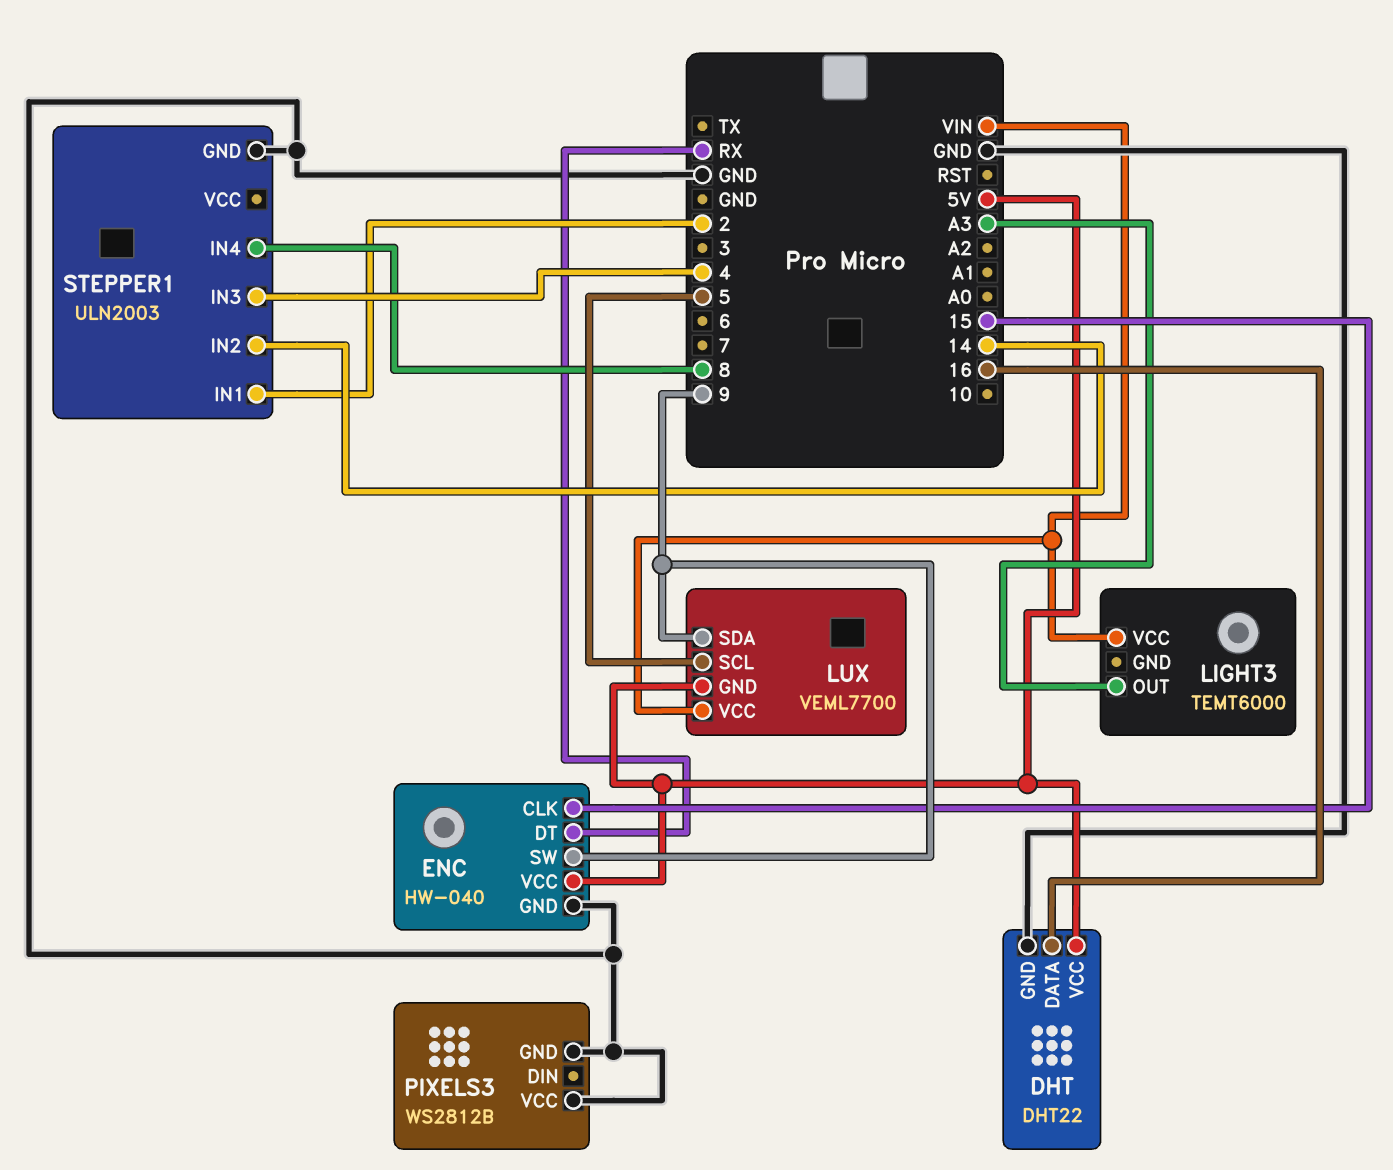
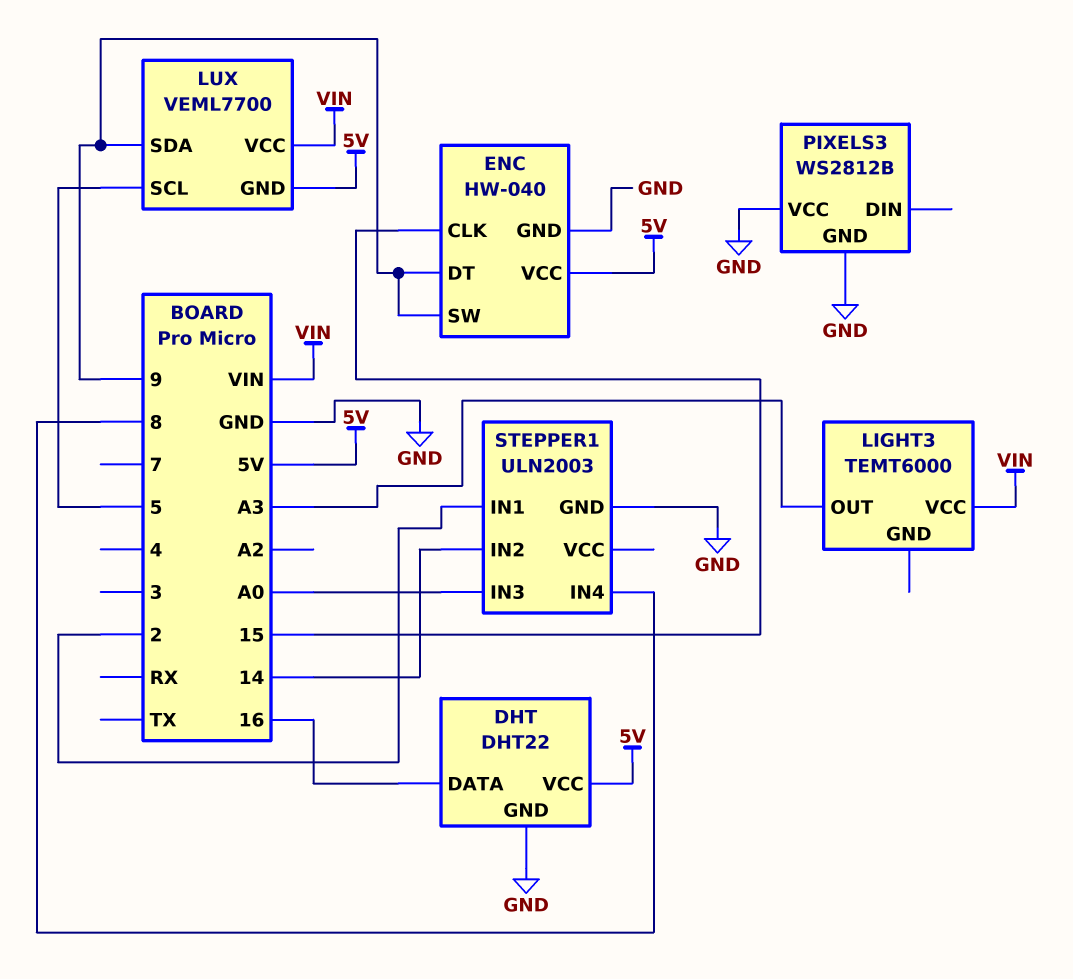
ENC pin DT: RX -> 9
STEPPER1 pin IN3: 4 -> A0

